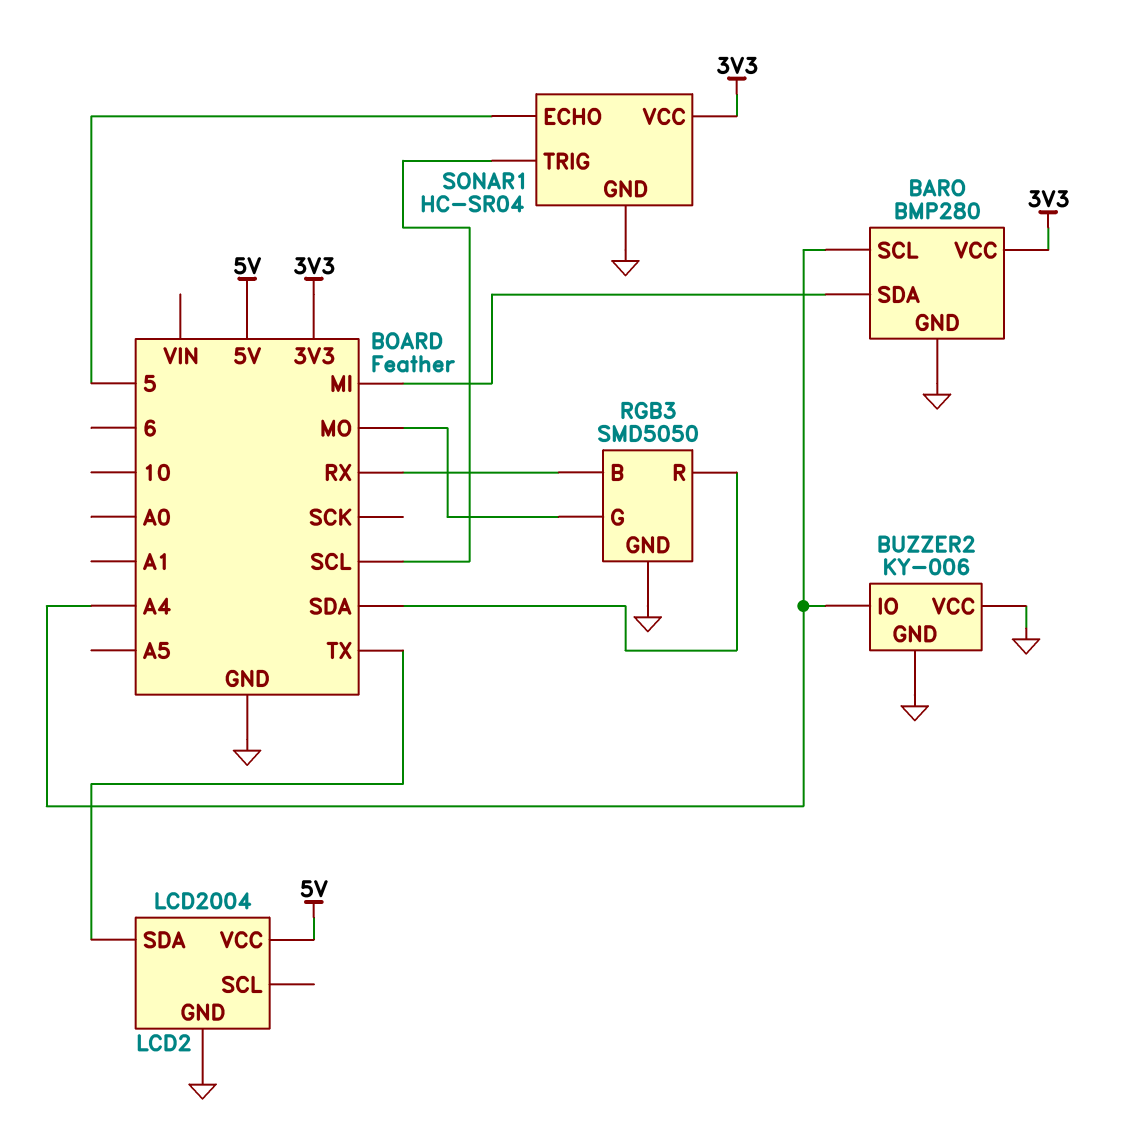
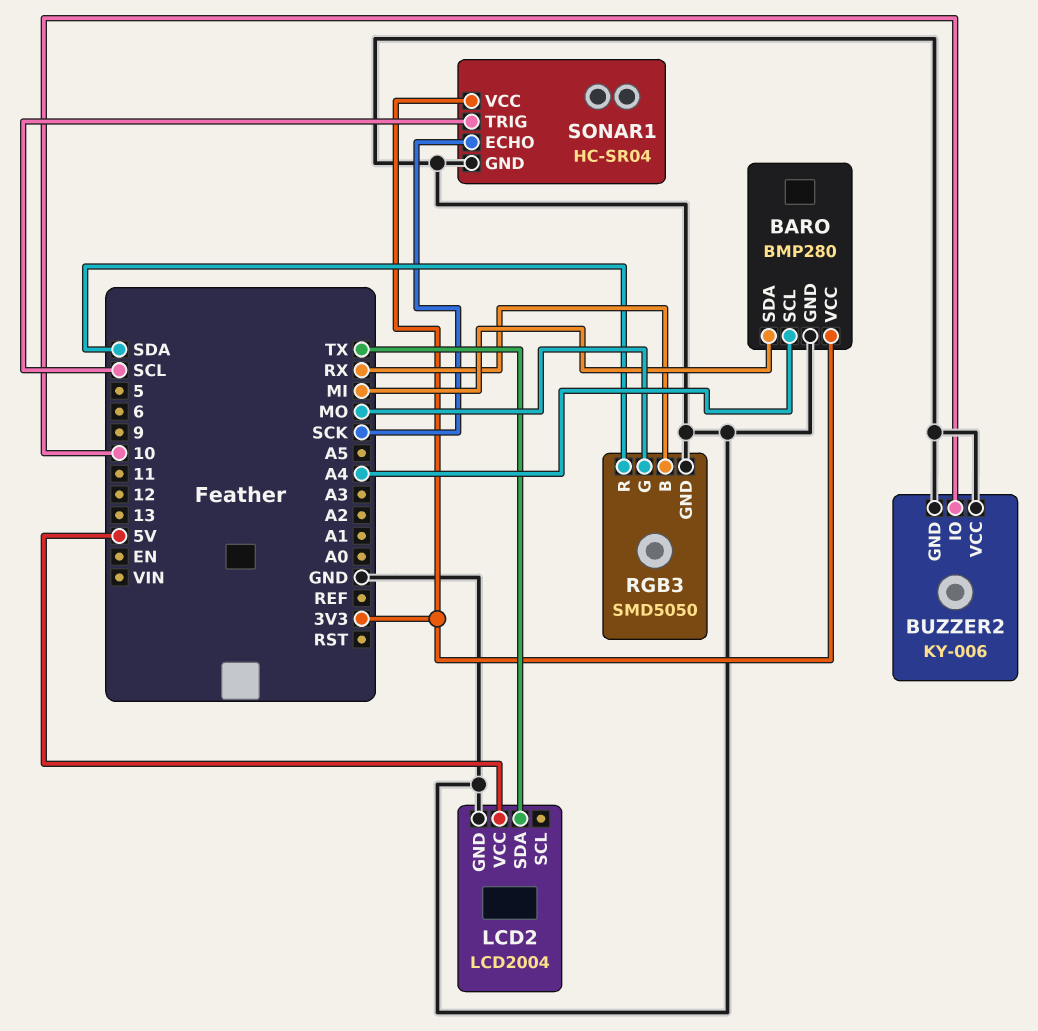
BUZZER2 pin IO: A4 -> 10
SONAR1 pin ECHO: 5 -> SCK

